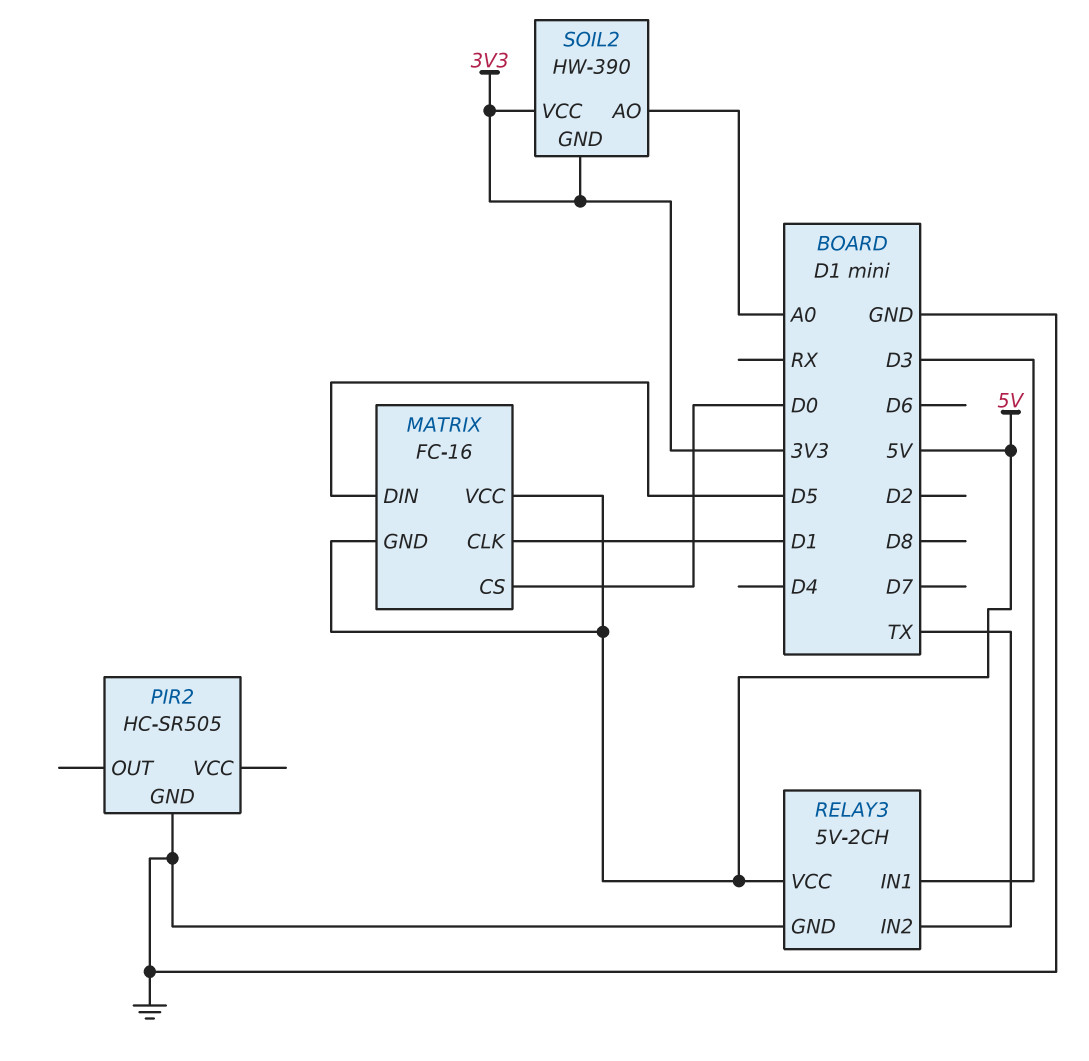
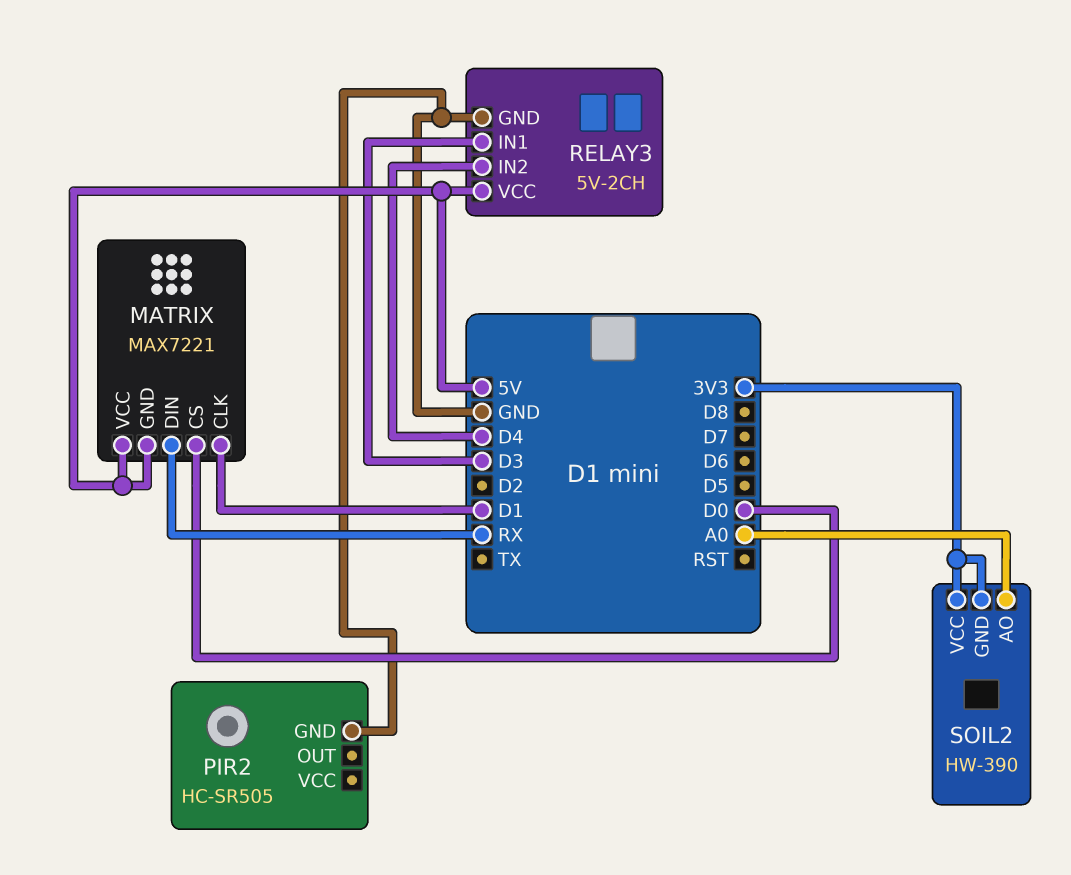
MATRIX: FC-16 -> MAX7221
MATRIX pin DIN: D5 -> RX
RELAY3 pin IN2: TX -> D4

